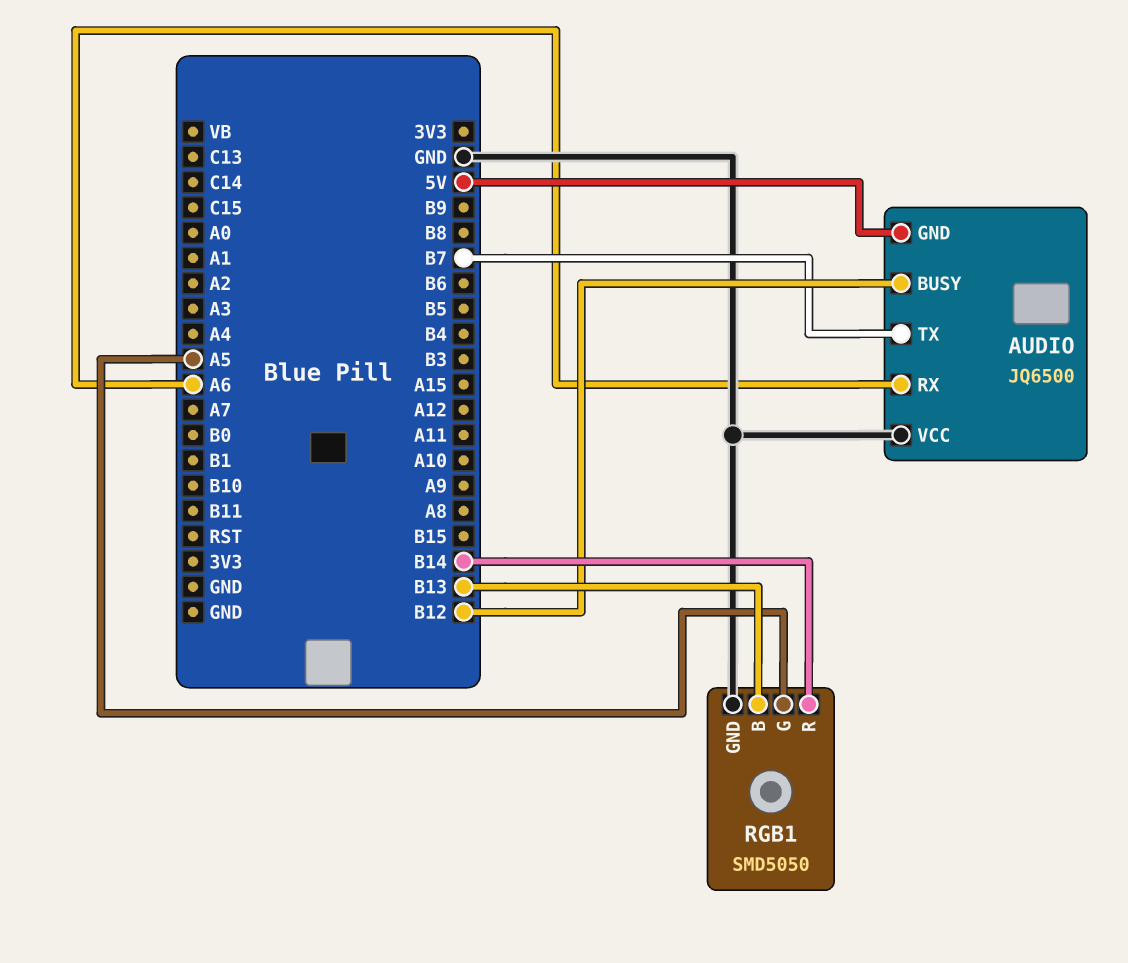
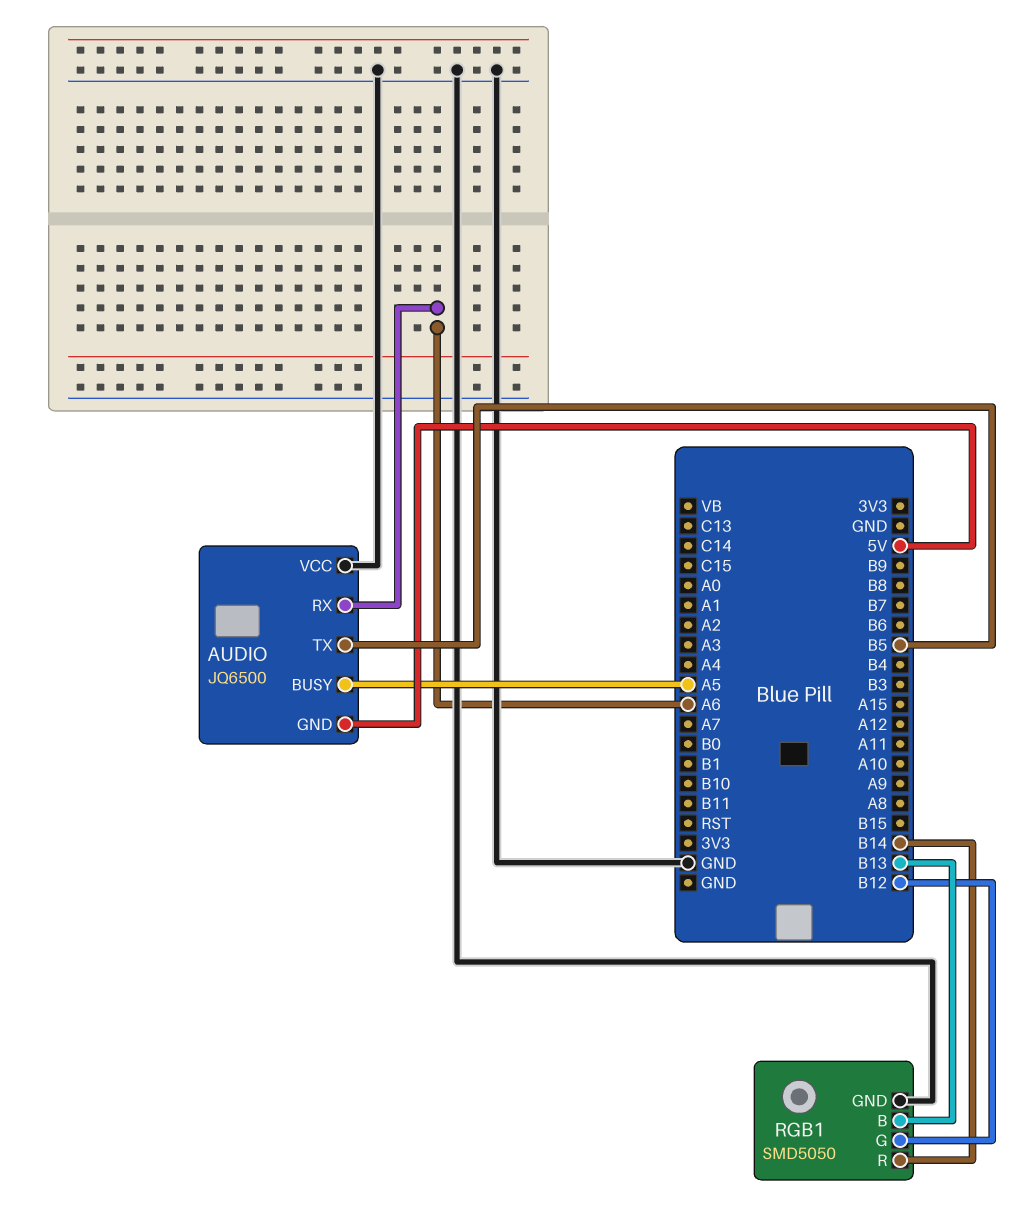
AUDIO pin BUSY: B12 -> A5
AUDIO pin TX: B7 -> B5
RGB1 pin G: A5 -> B12

